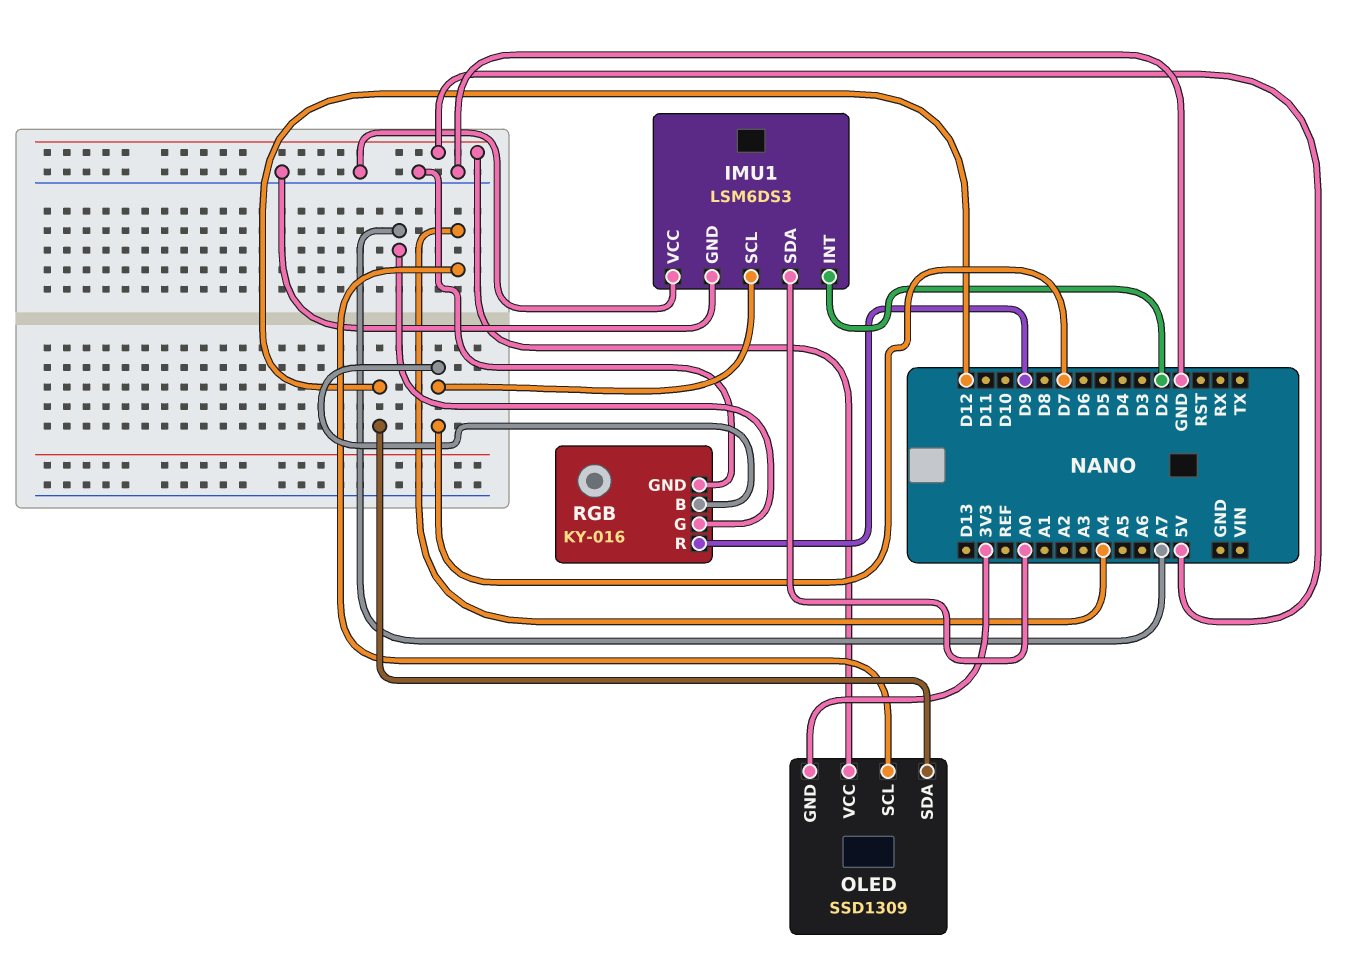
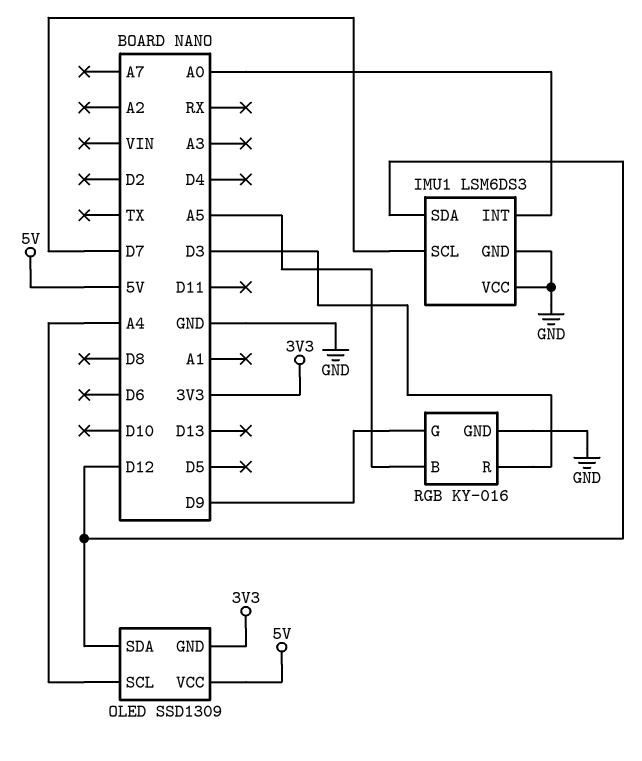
IMU1 pin INT: D2 -> A0
IMU1 pin SDA: A0 -> D12
RGB pin B: D7 -> A5
RGB pin G: A7 -> D9
RGB pin R: D9 -> D3

